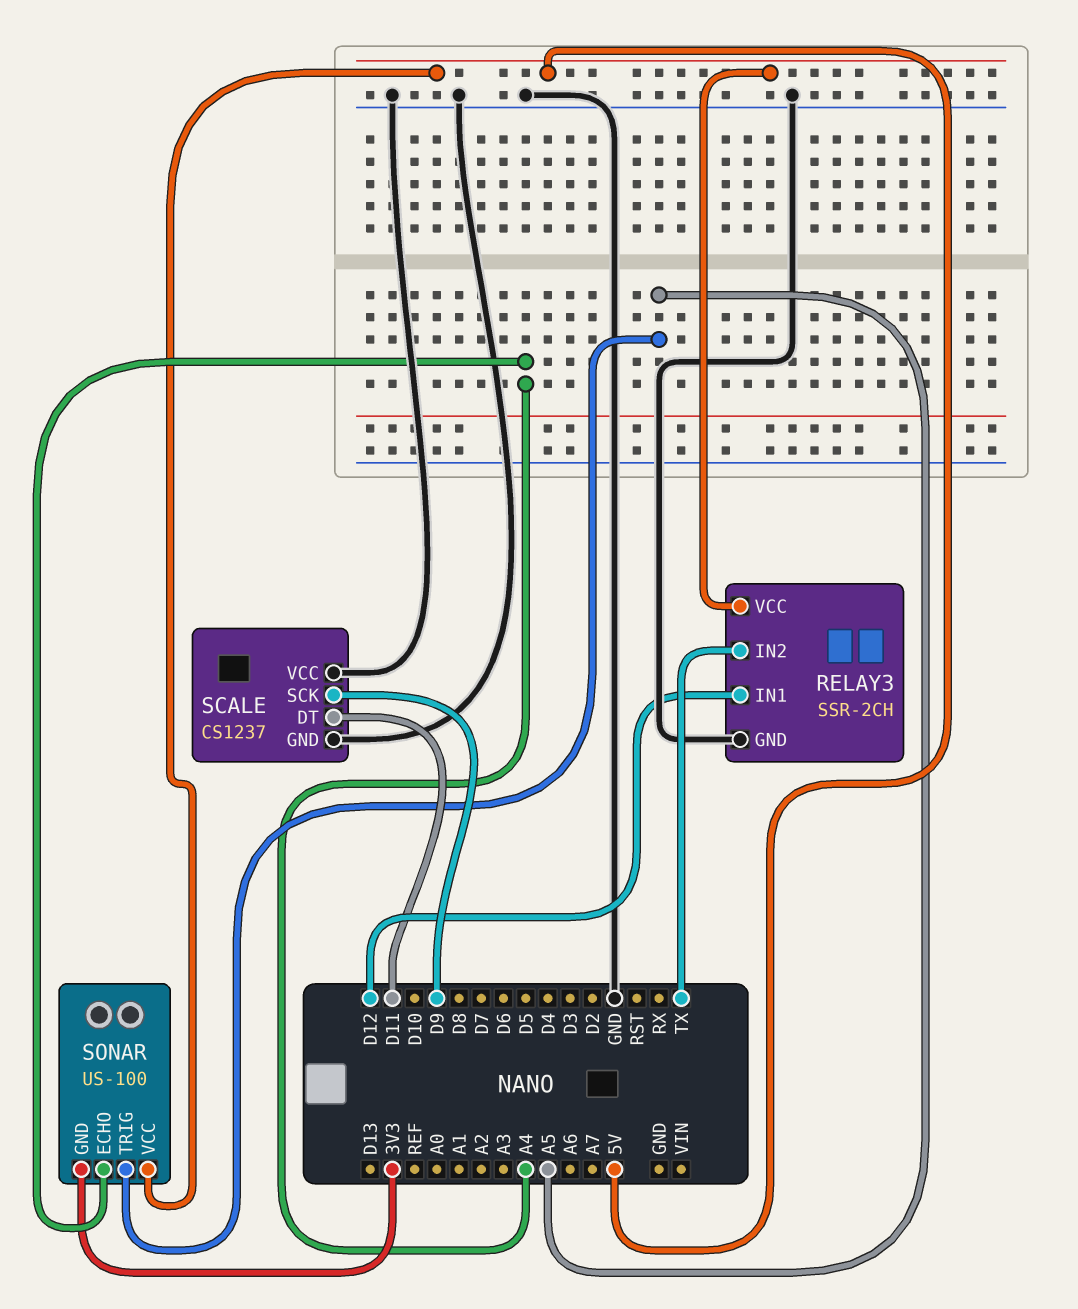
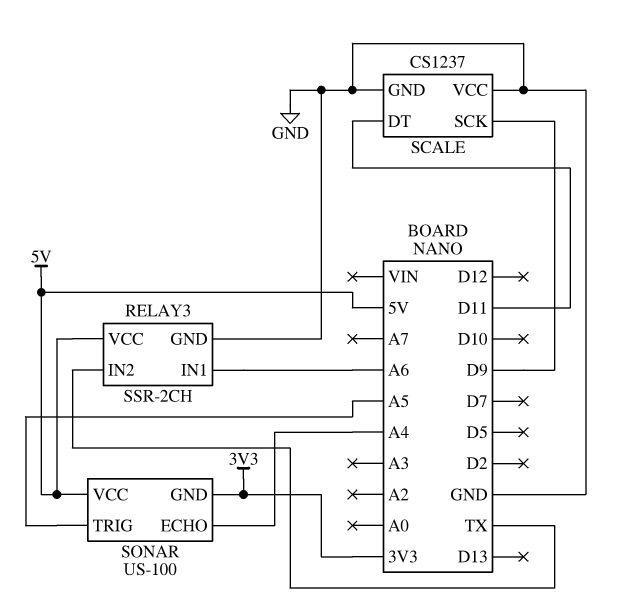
RELAY3 pin IN1: D12 -> A6

